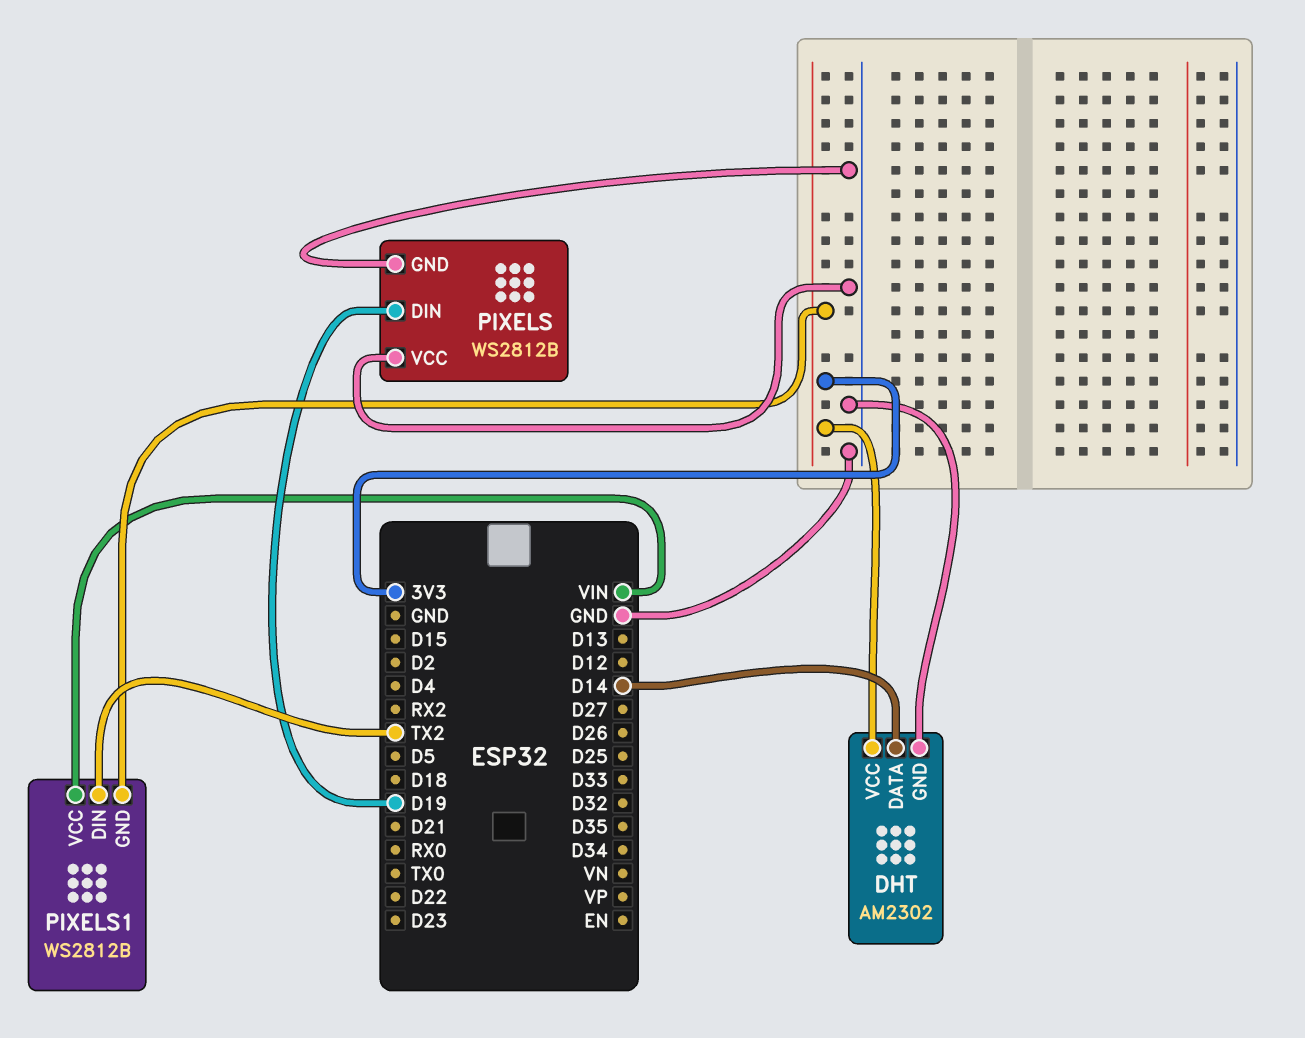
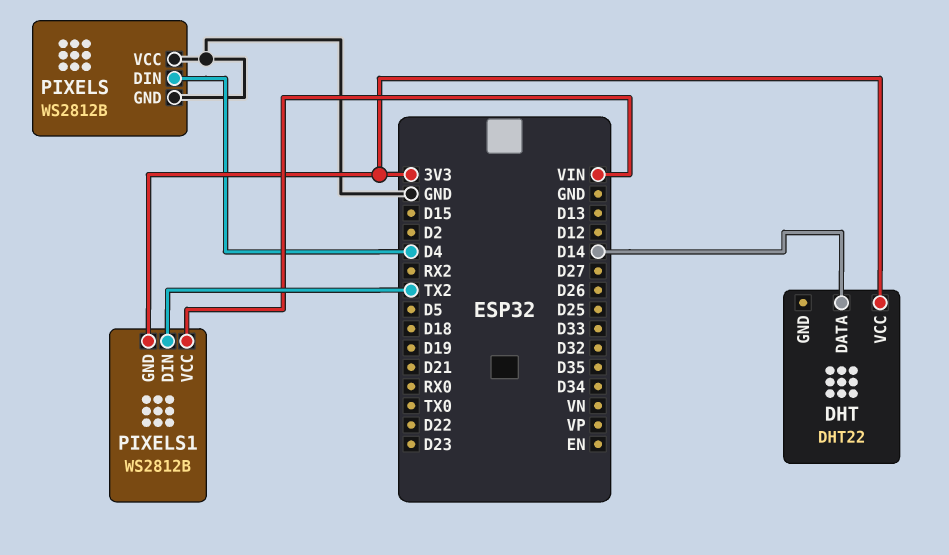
DHT: AM2302 -> DHT22
DHT pin GND: GND -> none
PIXELS pin DIN: D19 -> D4

